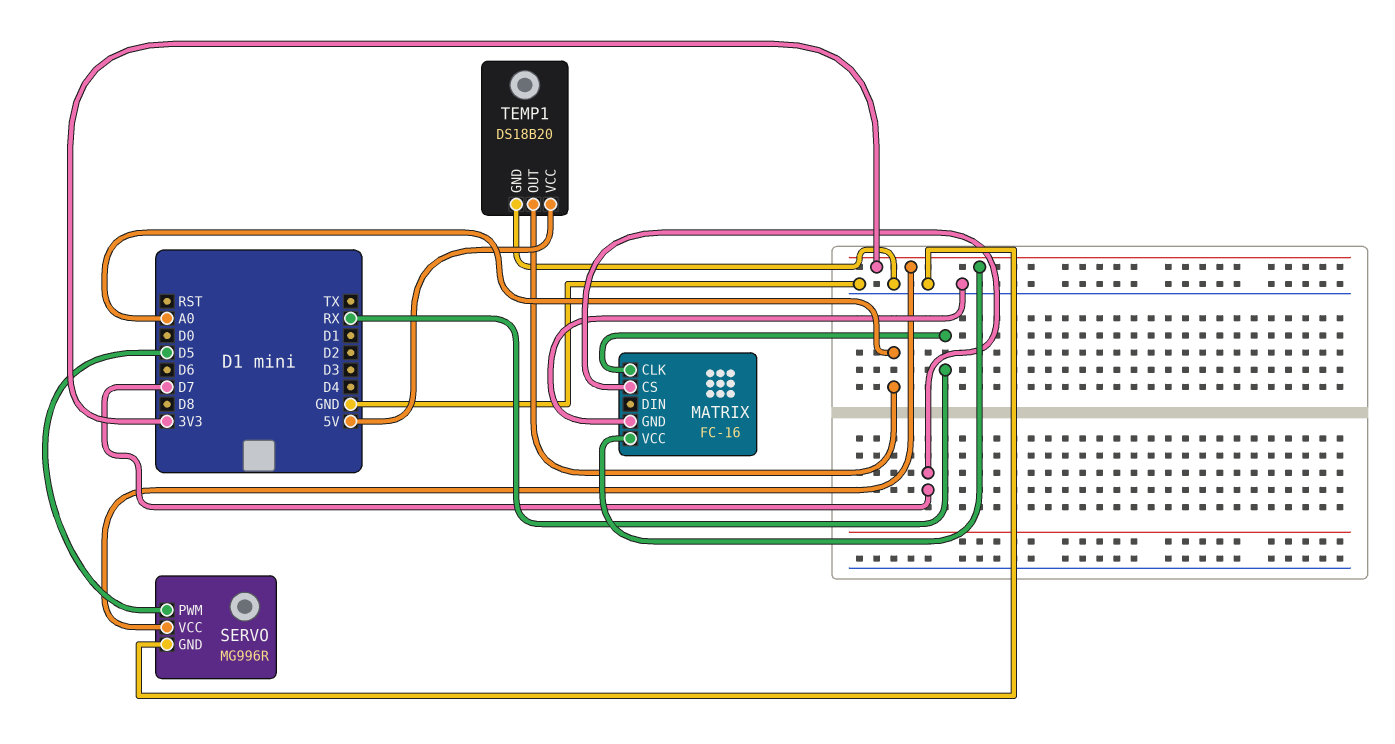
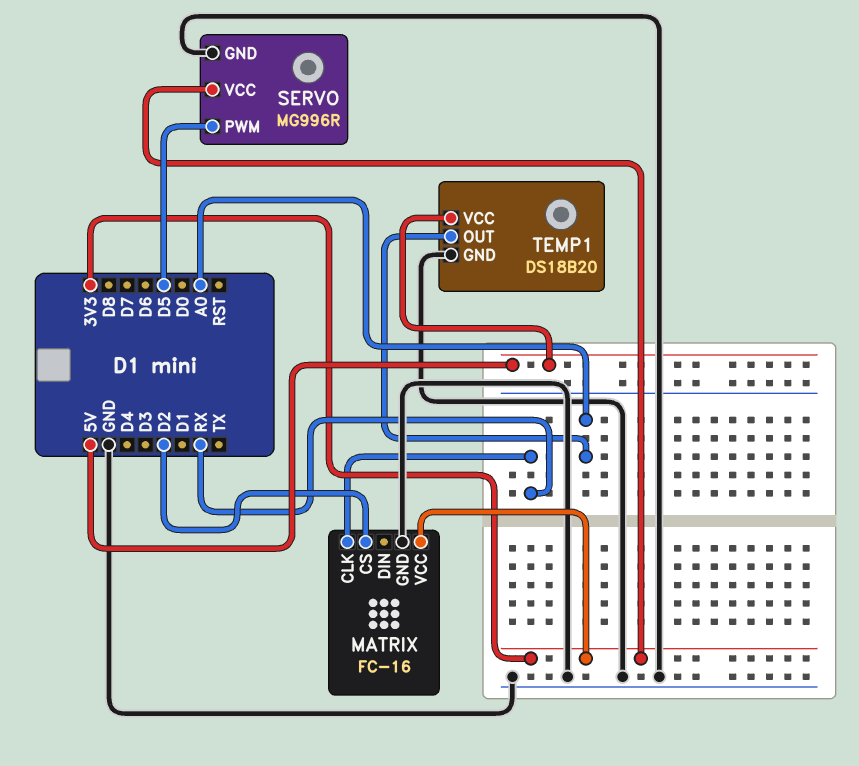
MATRIX pin CS: D7 -> D2

